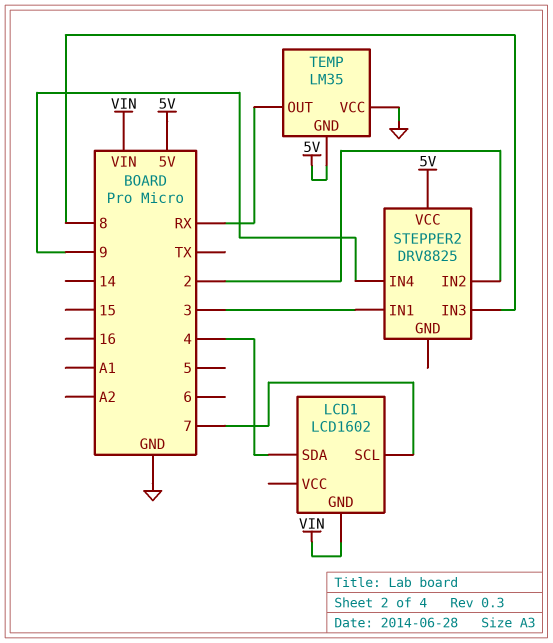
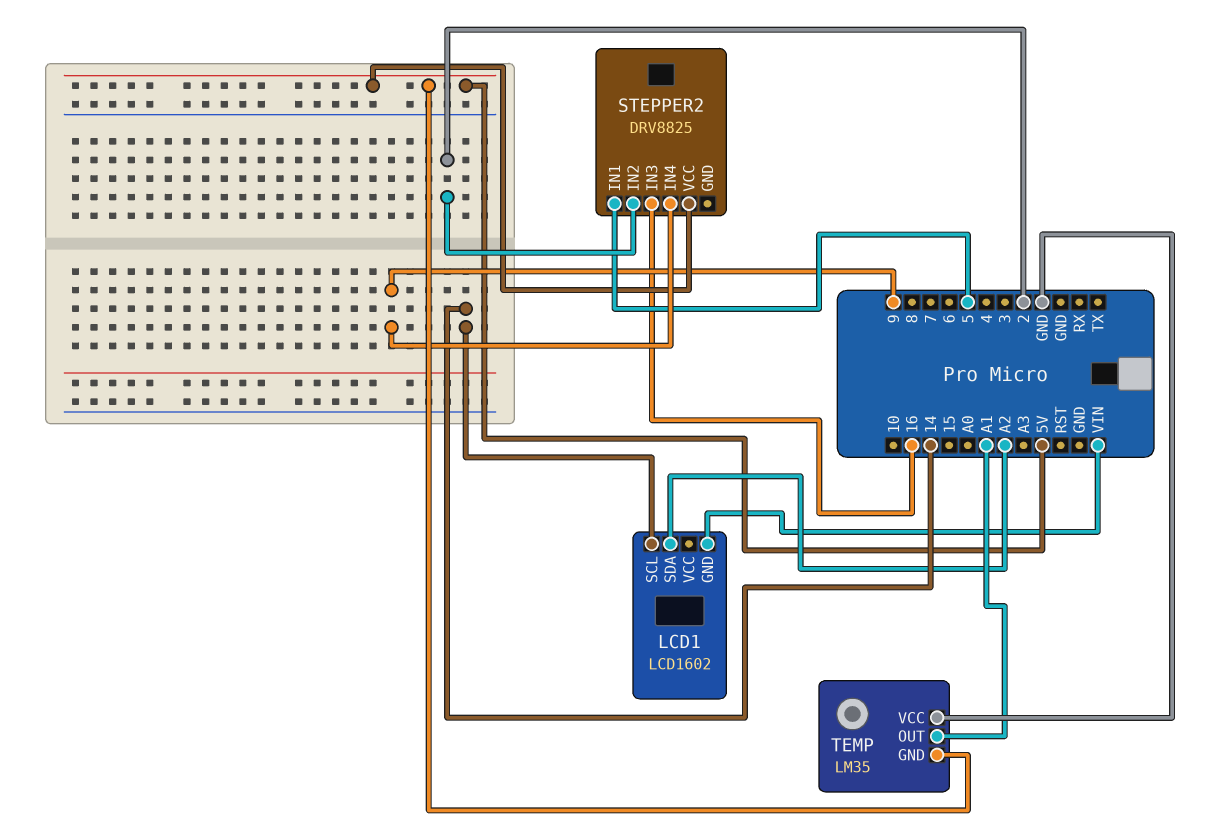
LCD1 pin SCL: 7 -> 14
LCD1 pin SDA: 4 -> A2
STEPPER2 pin IN1: 3 -> 5
STEPPER2 pin IN3: 8 -> 16
TEMP pin OUT: RX -> A1

